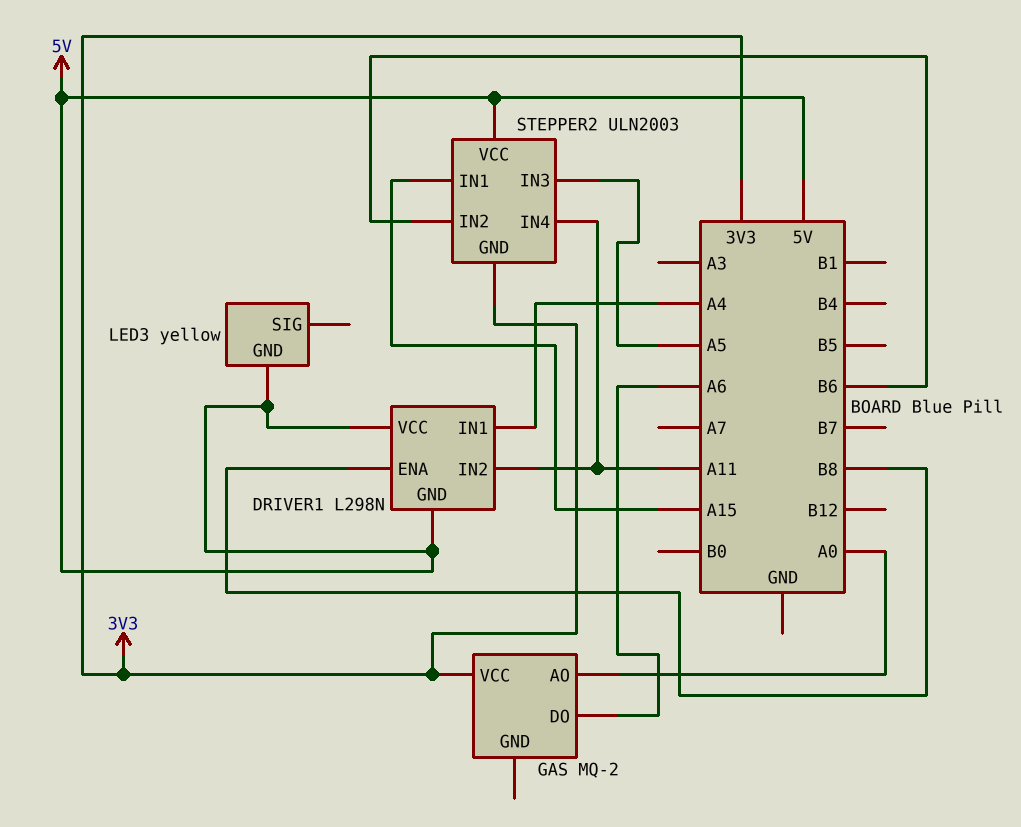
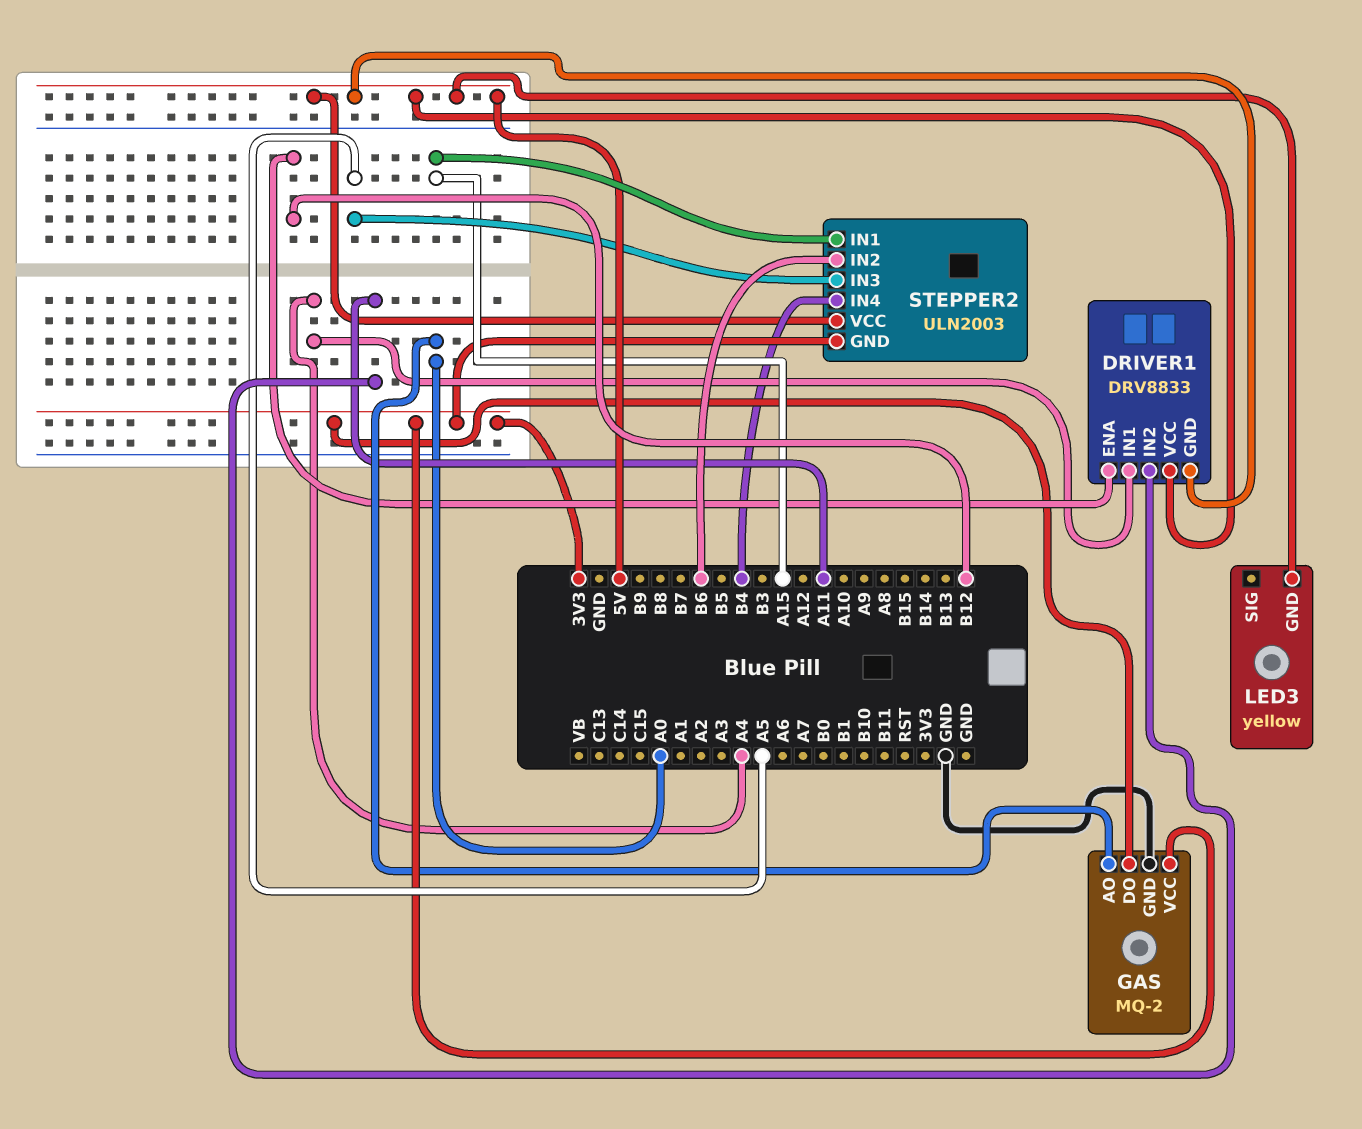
DRIVER1: L298N -> DRV8833
DRIVER1 pin ENA: B8 -> B12
GAS pin DO: A6 -> 3V3
GAS pin GND: none -> GND
STEPPER2 pin IN4: A11 -> B4

